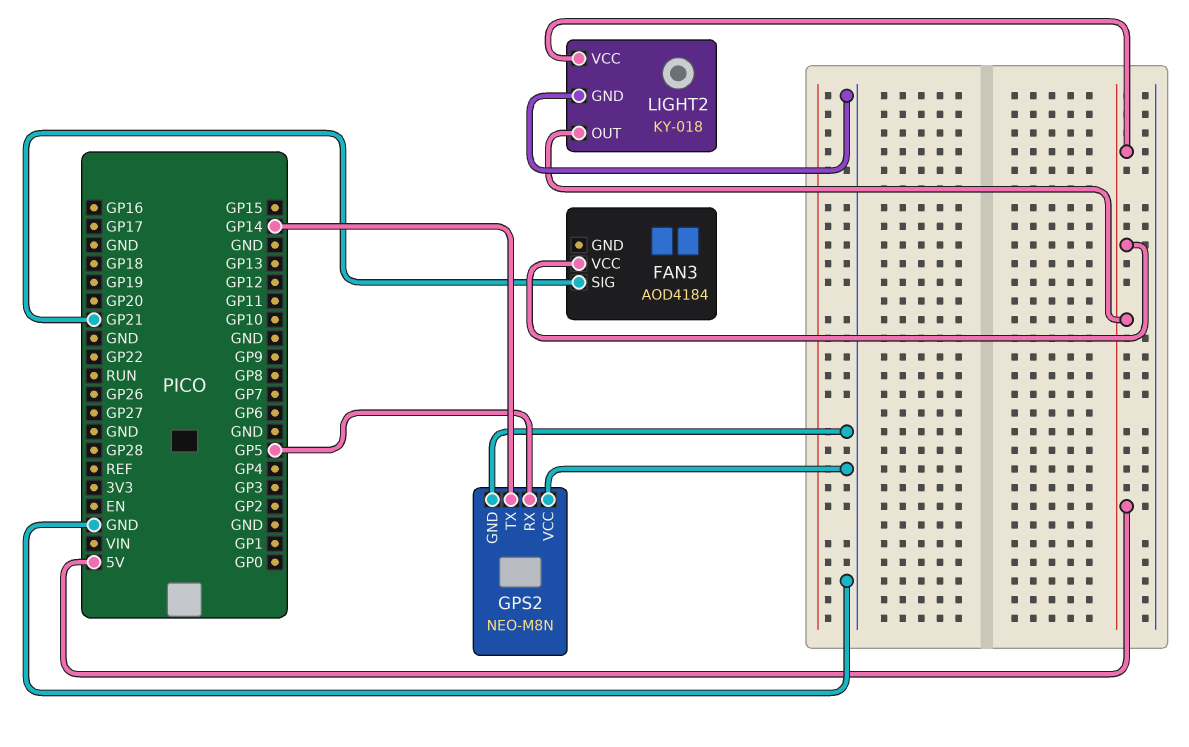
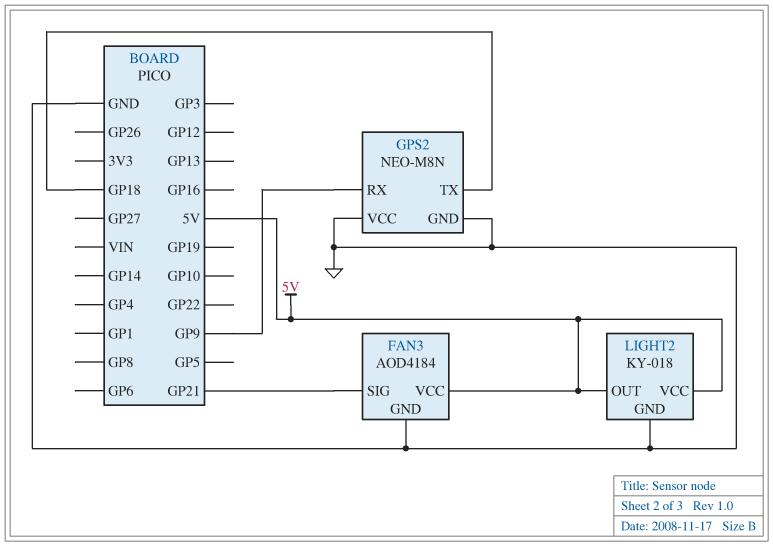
FAN3 pin GND: none -> GND
GPS2 pin RX: GP5 -> GP9
GPS2 pin TX: GP14 -> GP18

